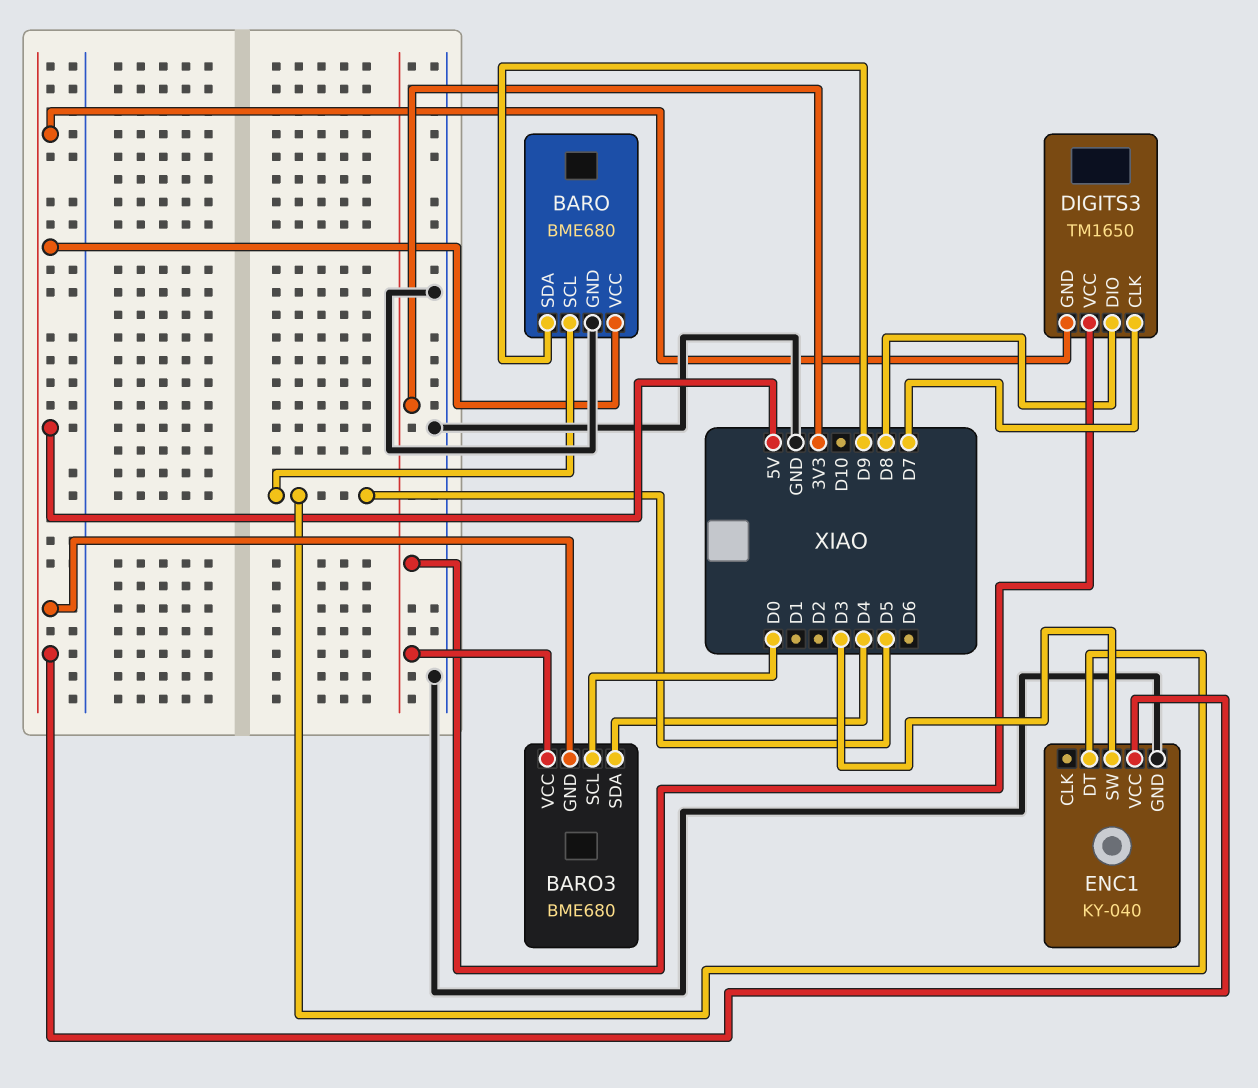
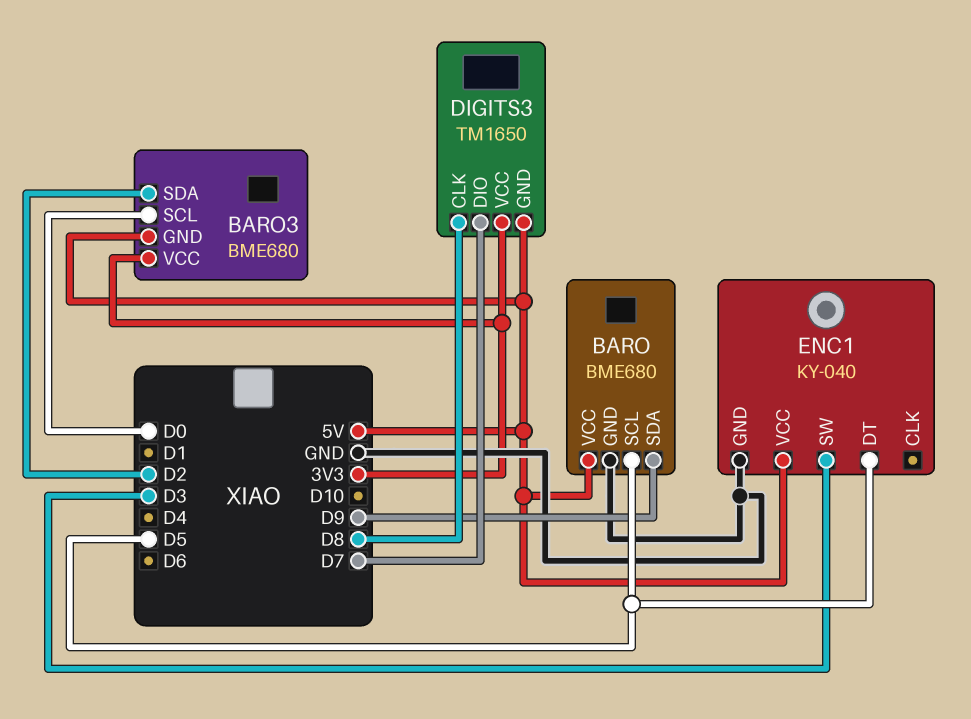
BARO3 pin SDA: D4 -> D2
DIGITS3 pin CLK: D7 -> D8
DIGITS3 pin DIO: D8 -> D7

